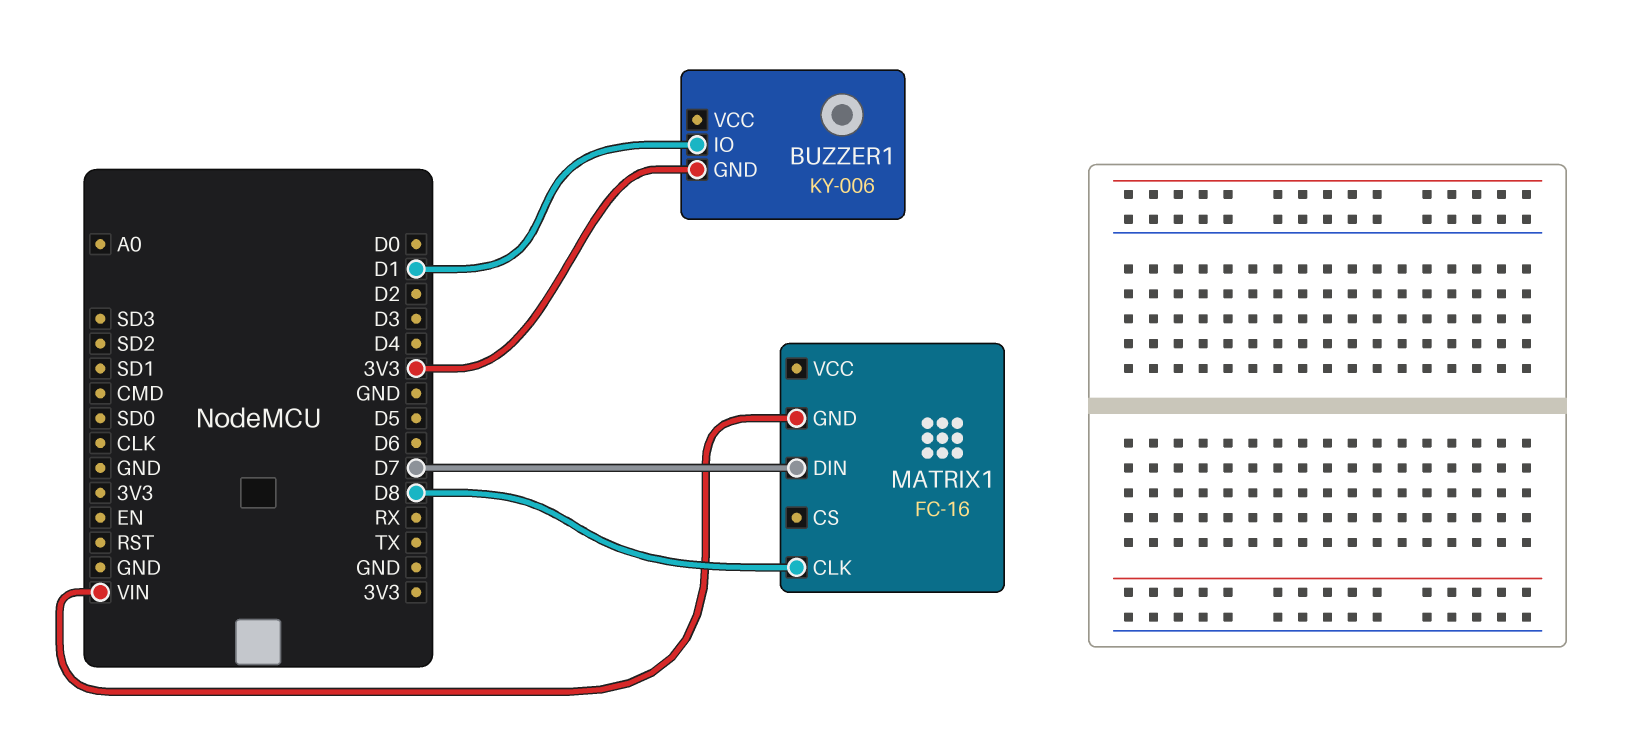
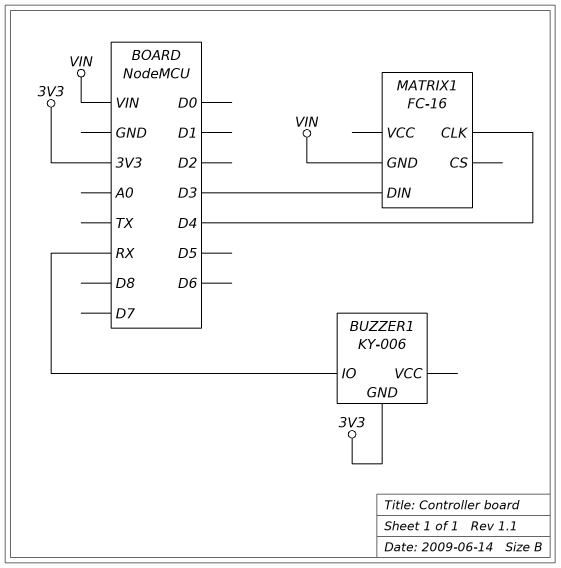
BUZZER1 pin IO: D1 -> RX
MATRIX1 pin CLK: D8 -> D4
MATRIX1 pin DIN: D7 -> D3

